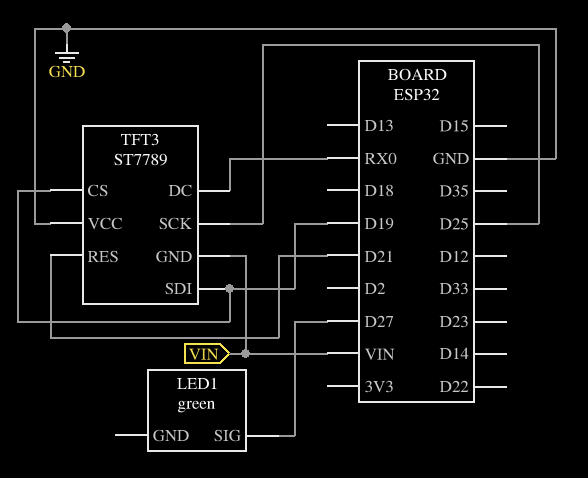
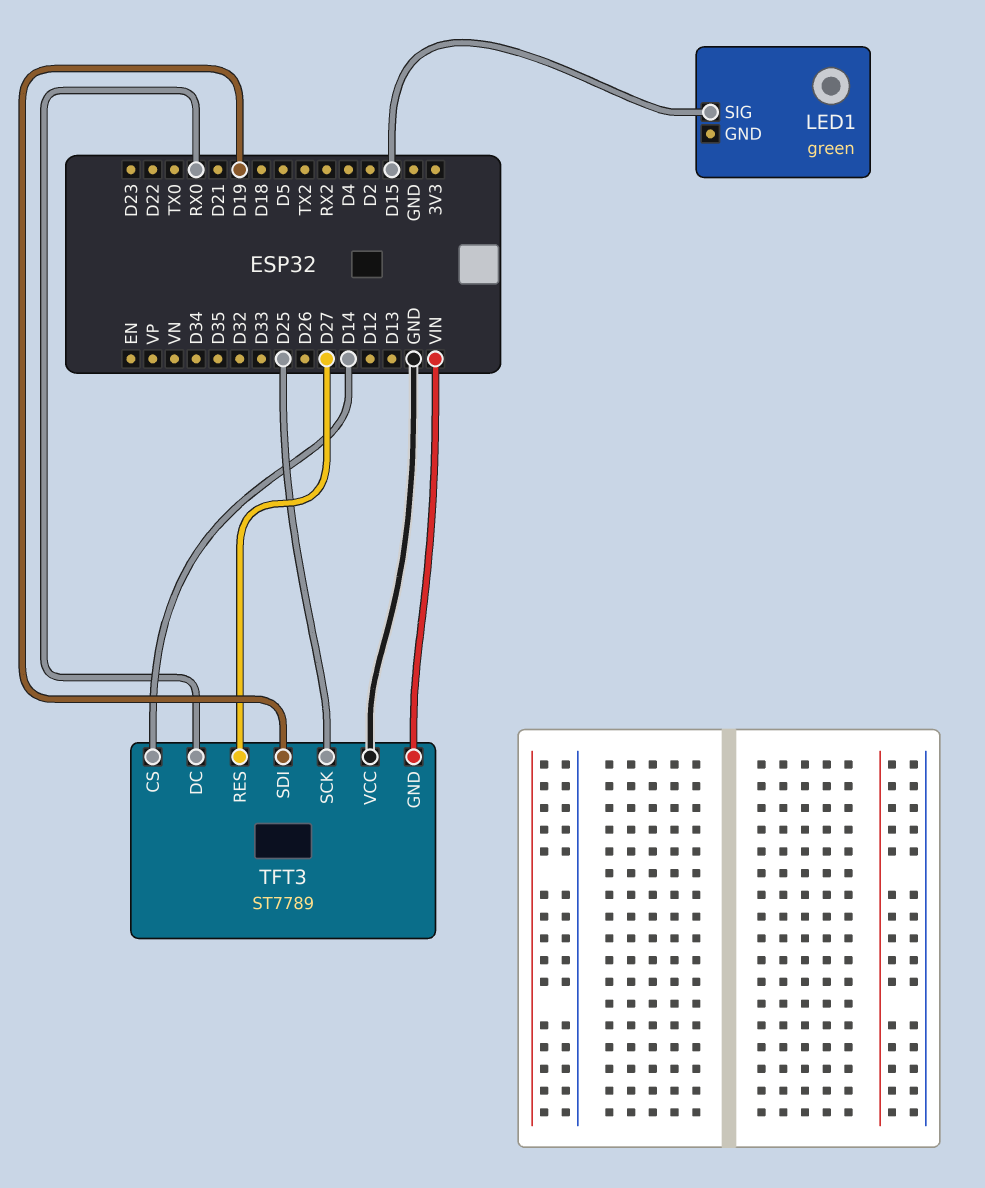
LED1 pin SIG: D27 -> D15
TFT3 pin CS: D19 -> D14
TFT3 pin RES: D21 -> D27

